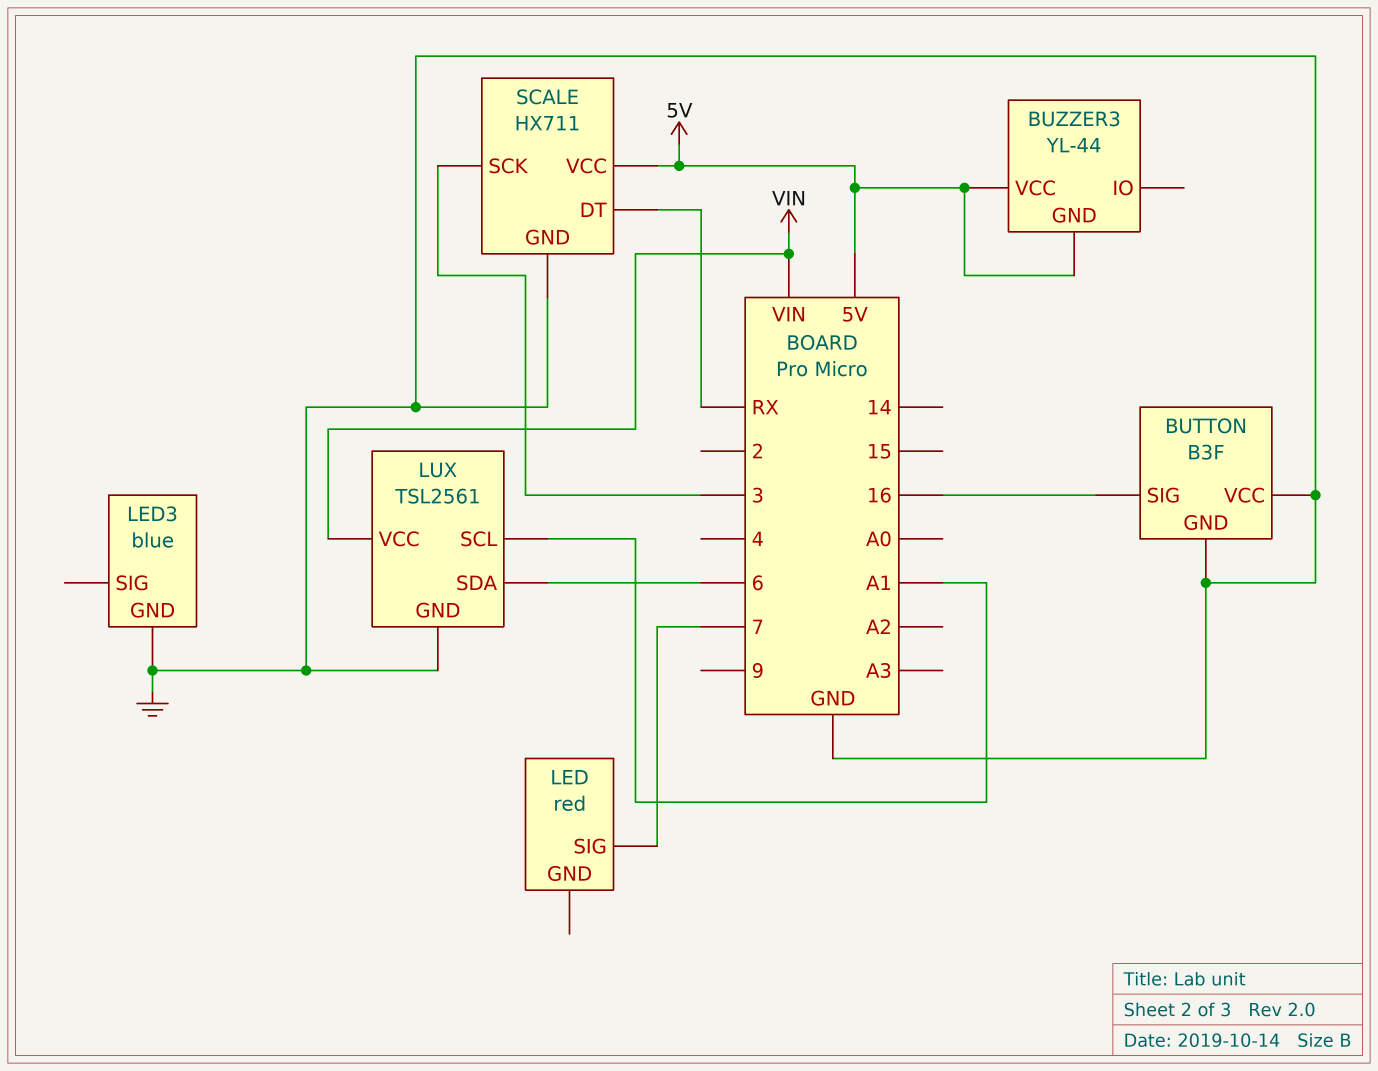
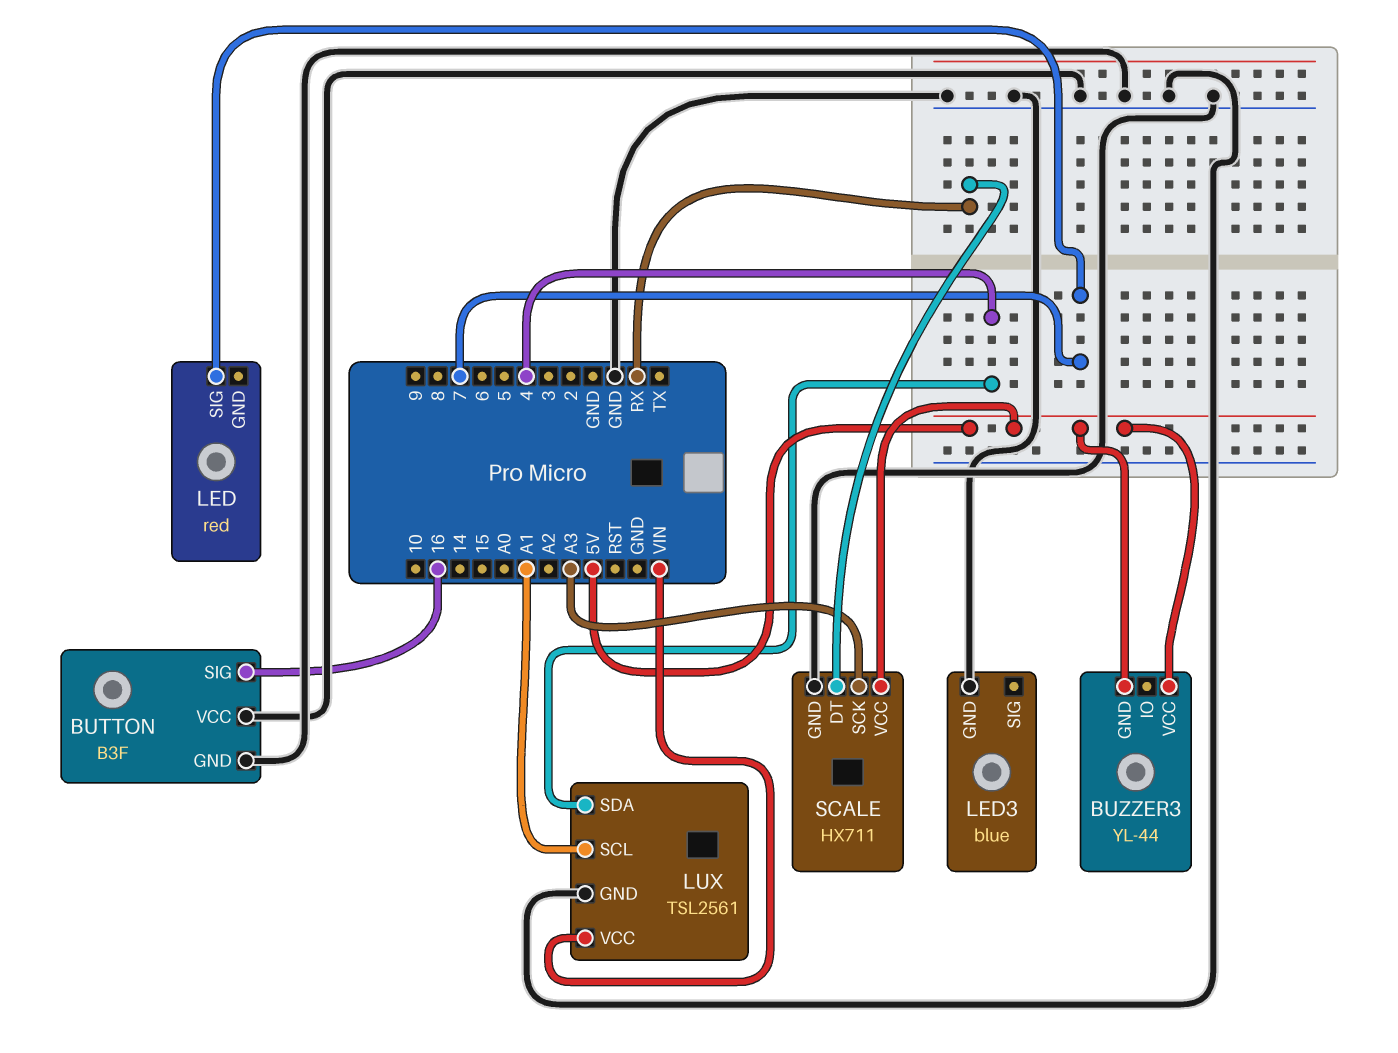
LUX pin SDA: 6 -> 4
SCALE pin SCK: 3 -> A3

